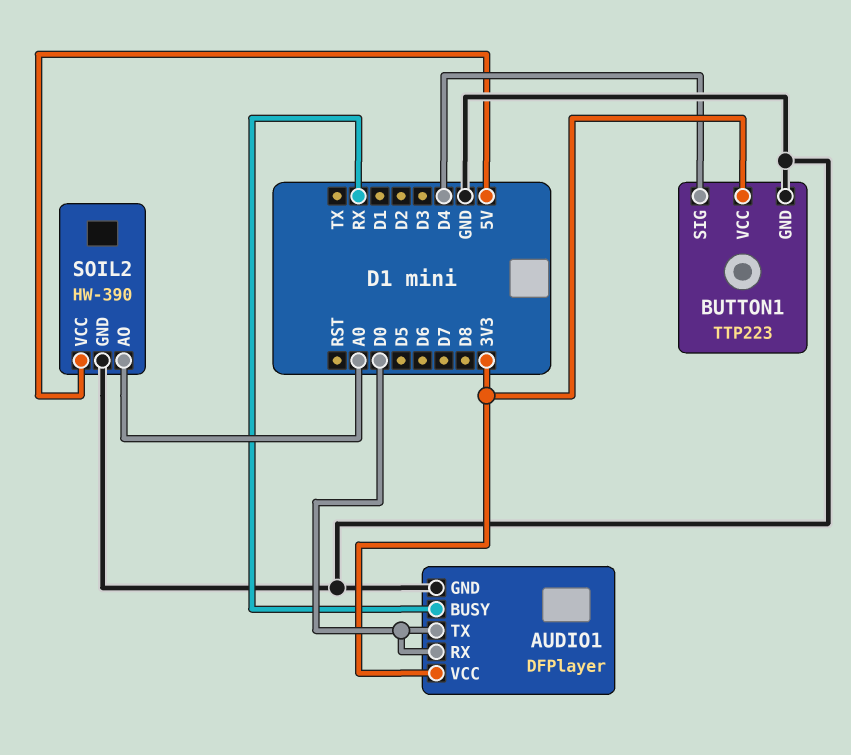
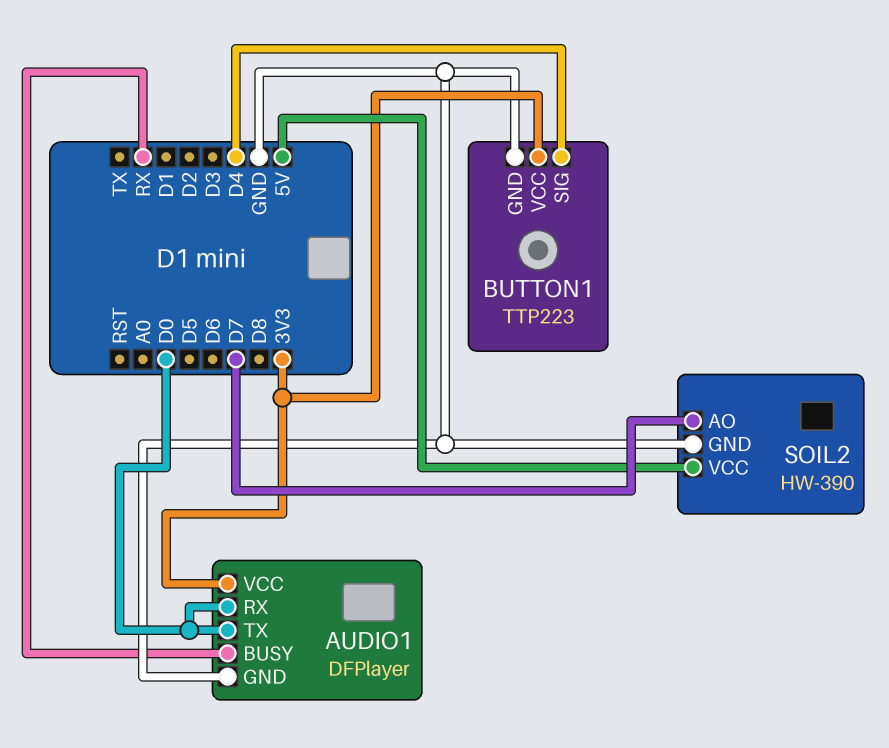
SOIL2 pin AO: A0 -> D7

